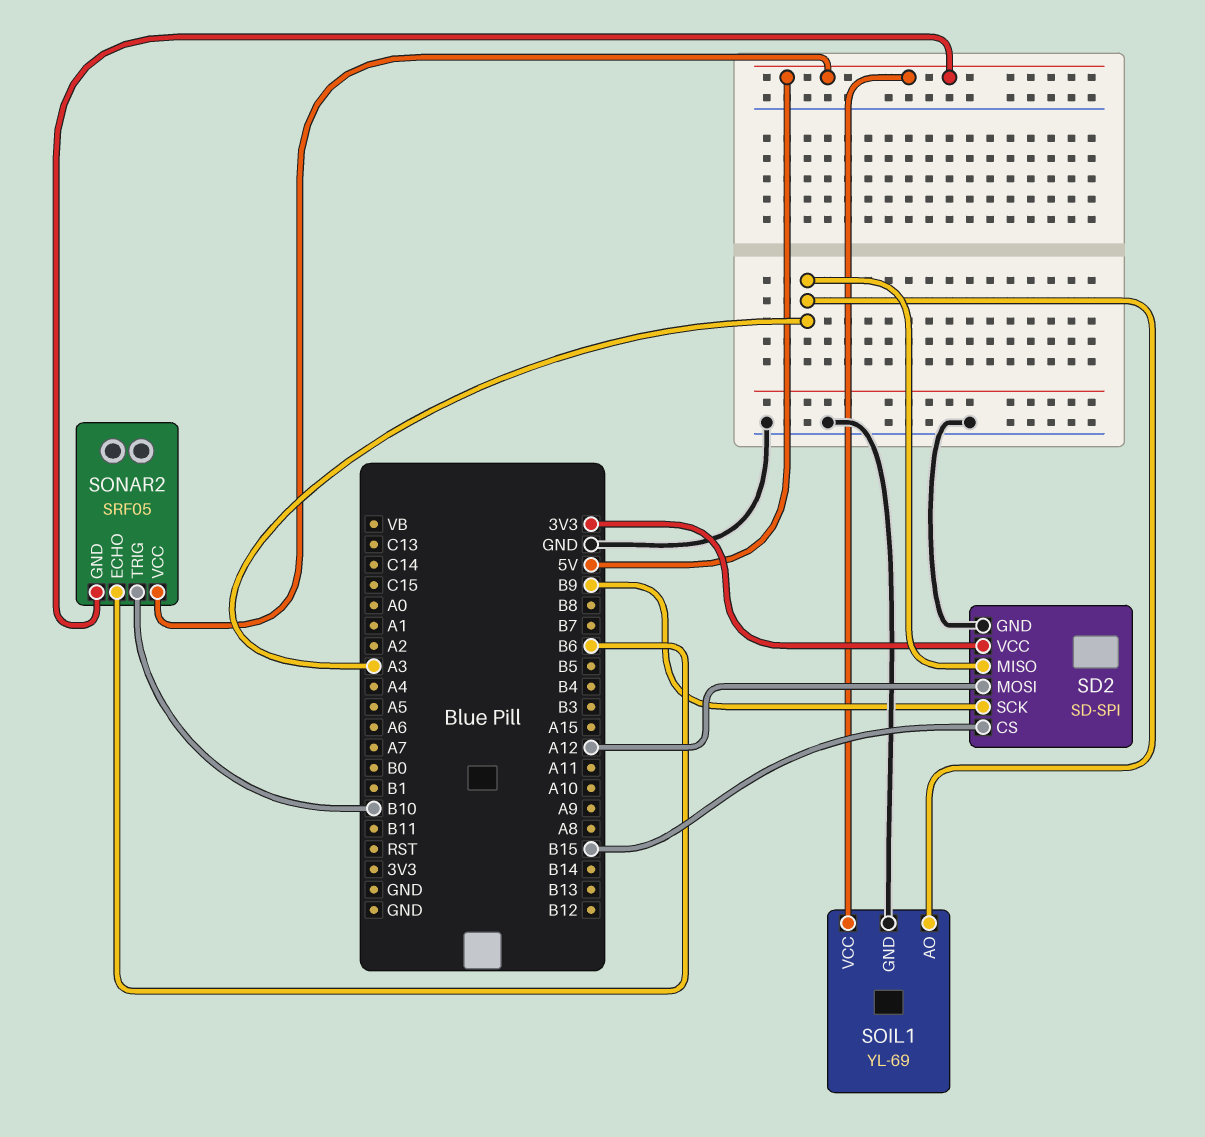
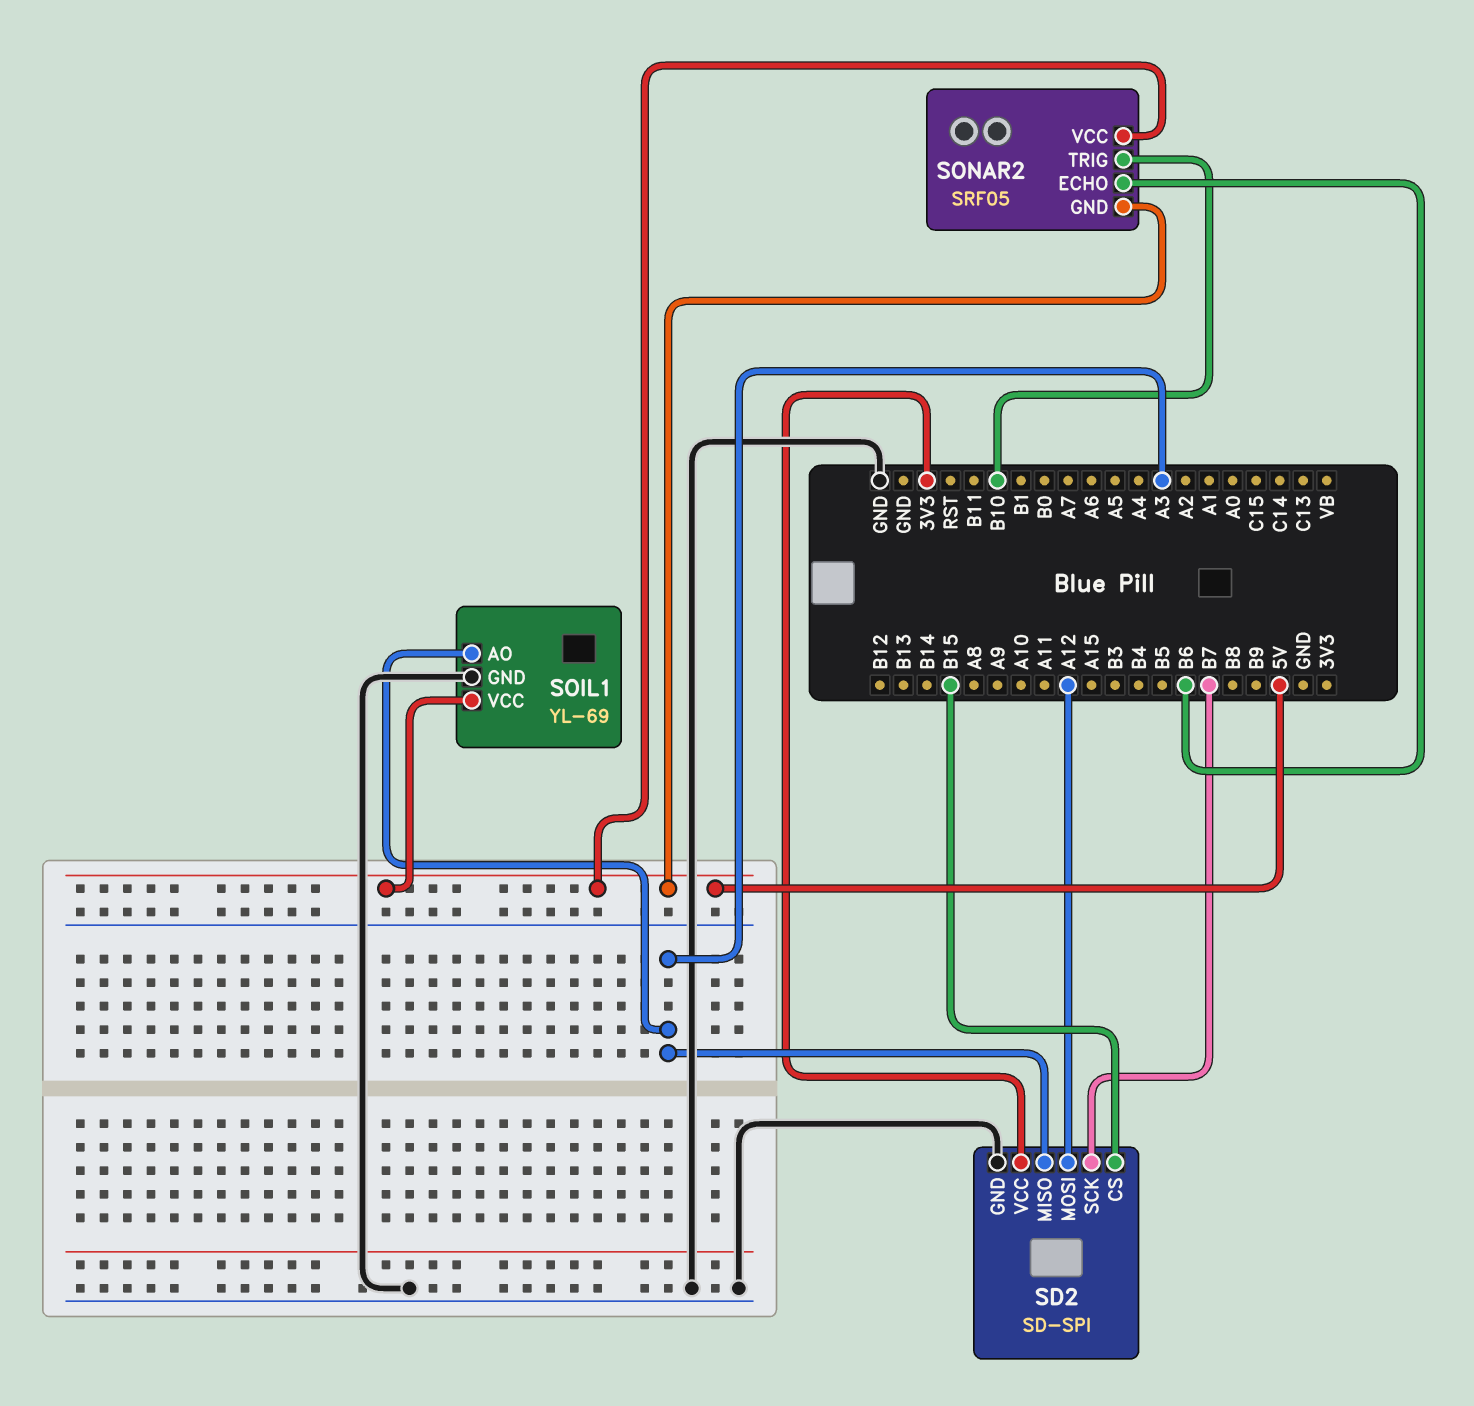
SD2 pin SCK: B9 -> B7

